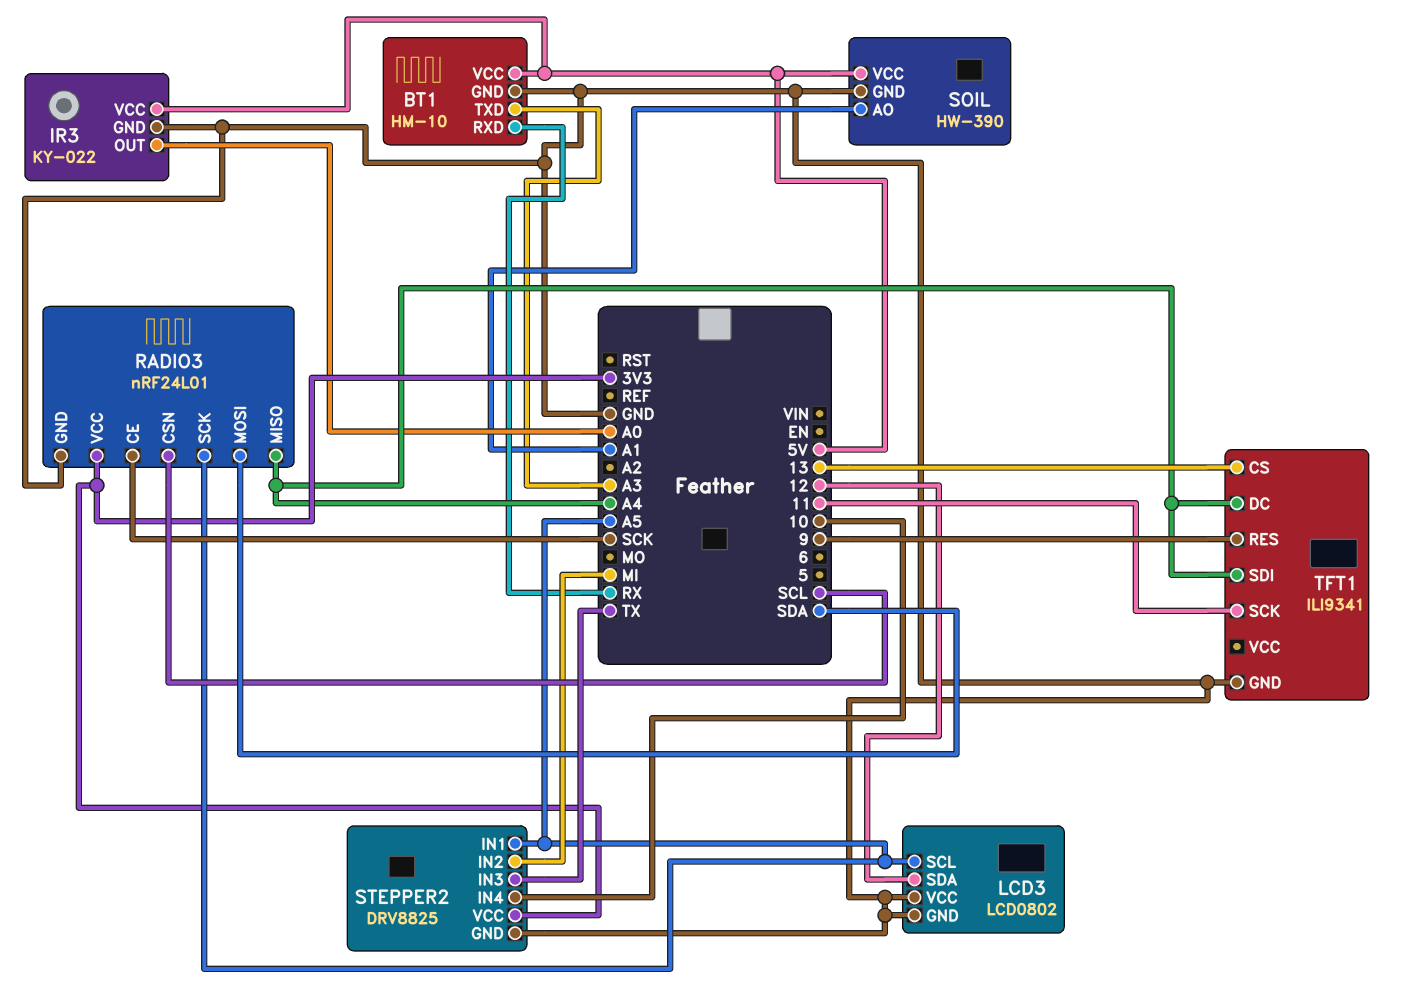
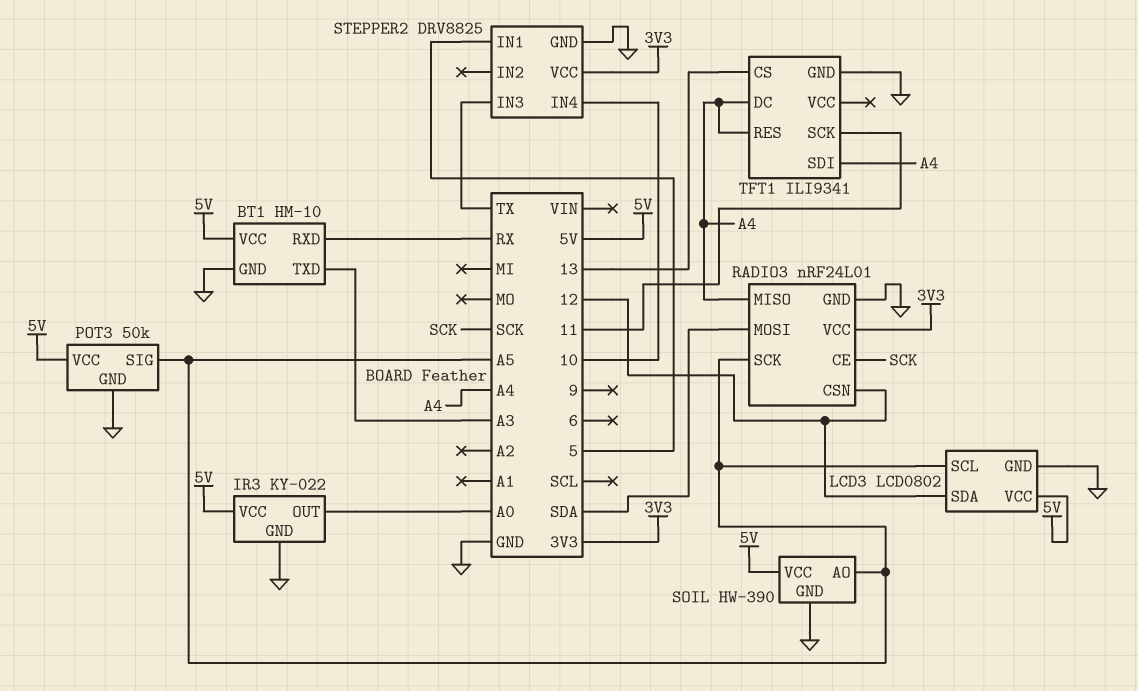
LCD3 pin VCC: GND -> 5V
POT3: none -> 50k
POT3 pin GND: none -> GND
POT3 pin SIG: none -> A5
POT3 pin VCC: none -> 5V
RADIO3 pin CSN: SCL -> 12
SOIL pin AO: A1 -> A5
STEPPER2 pin IN1: A5 -> 5
STEPPER2 pin IN2: MI -> none
TFT1 pin RES: 9 -> A4

